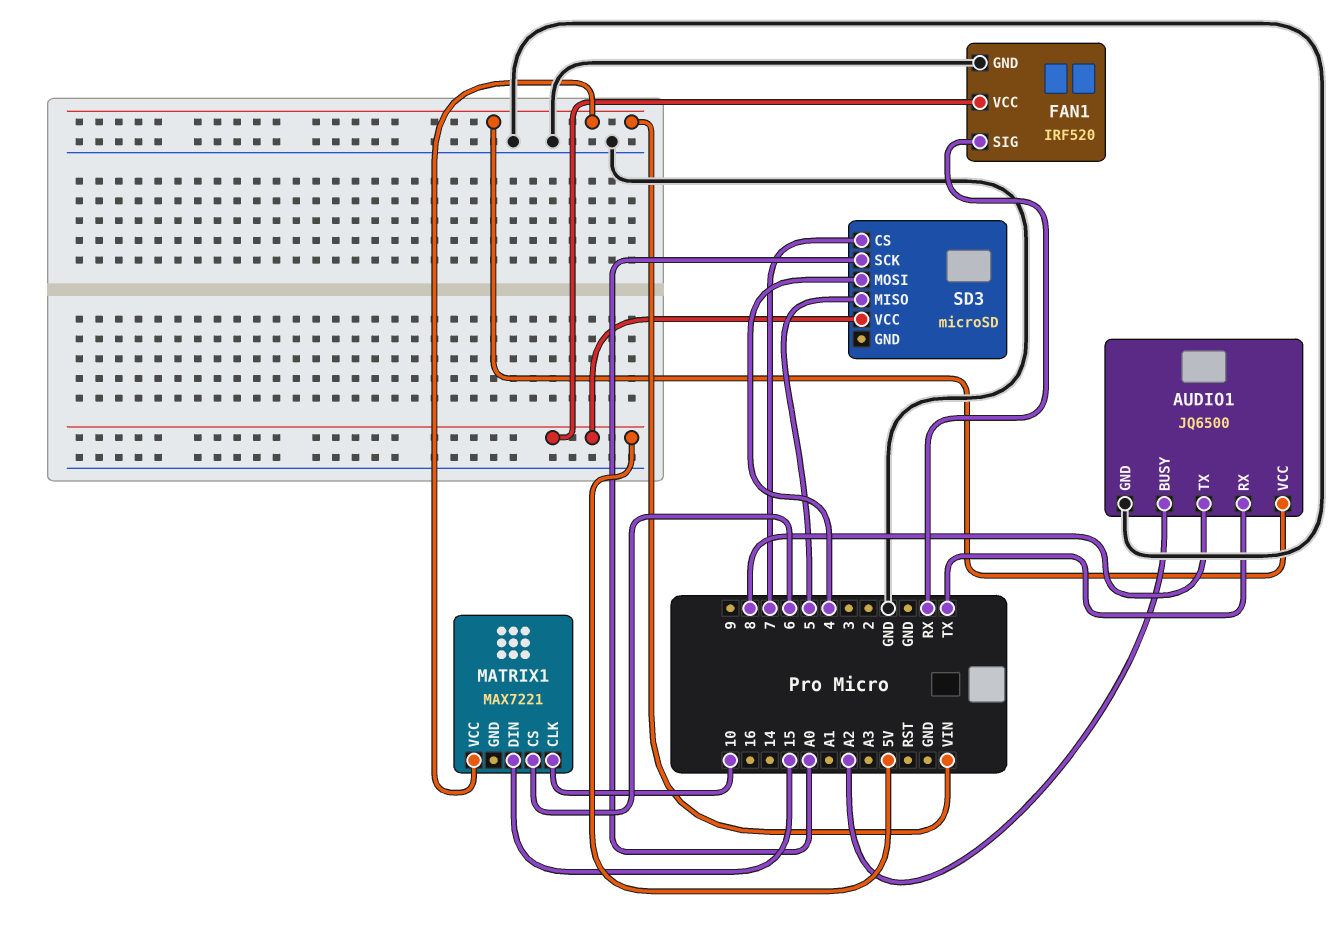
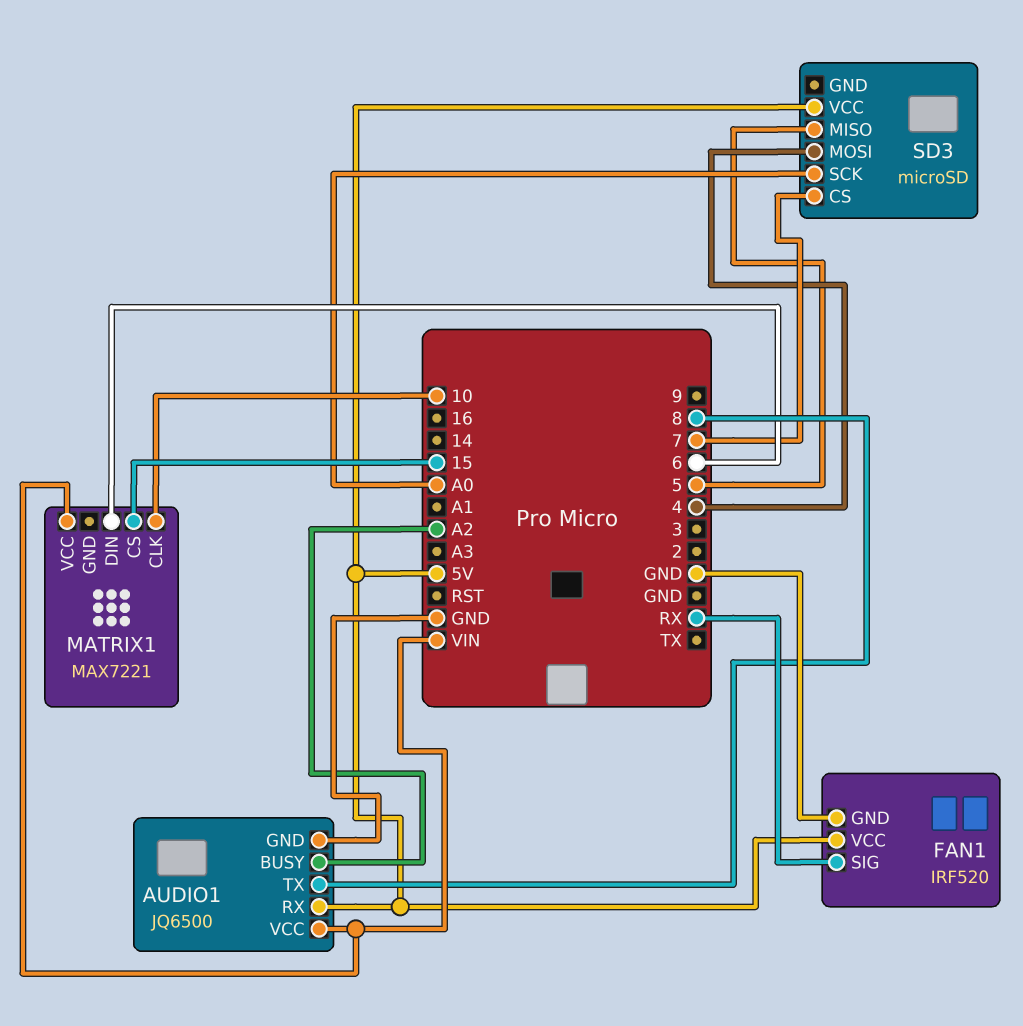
AUDIO1 pin RX: TX -> 5V
MATRIX1 pin CS: 6 -> 15
MATRIX1 pin DIN: 15 -> 6

